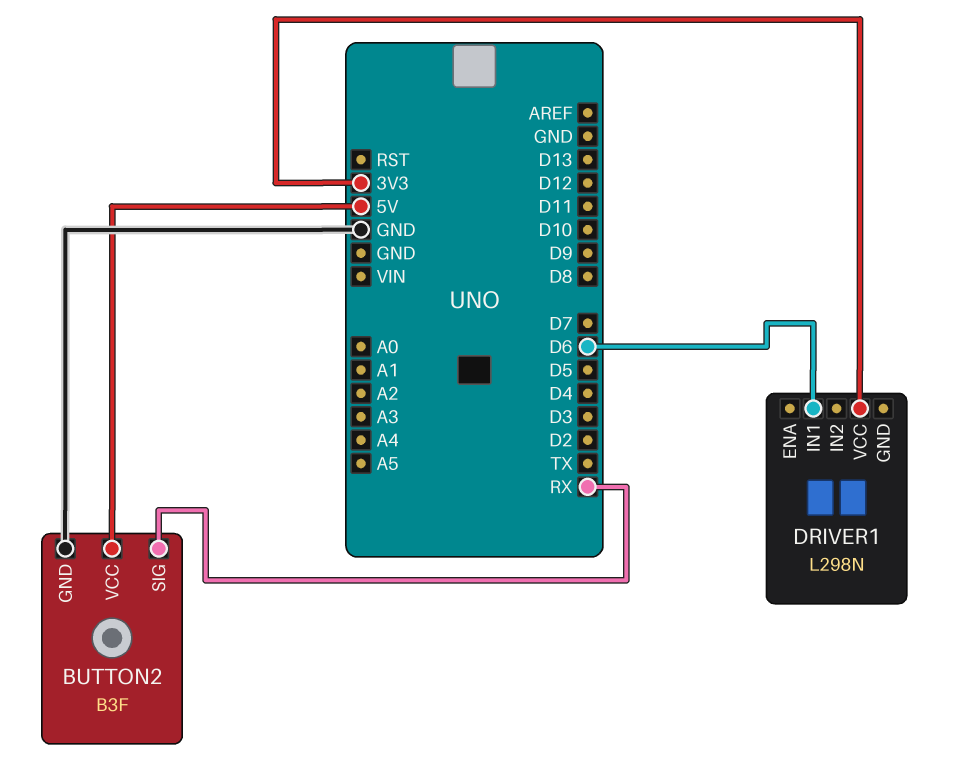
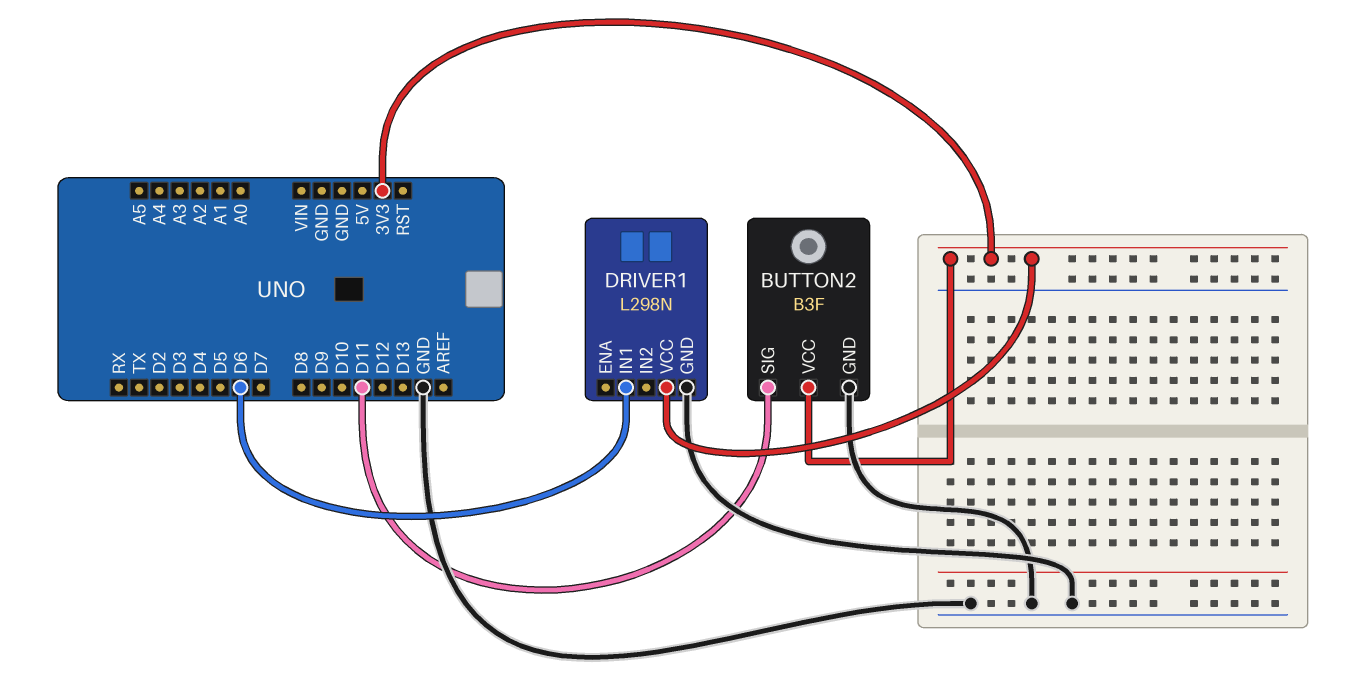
BUTTON2 pin SIG: RX -> D11
BUTTON2 pin VCC: 5V -> 3V3
DRIVER1 pin GND: none -> GND

